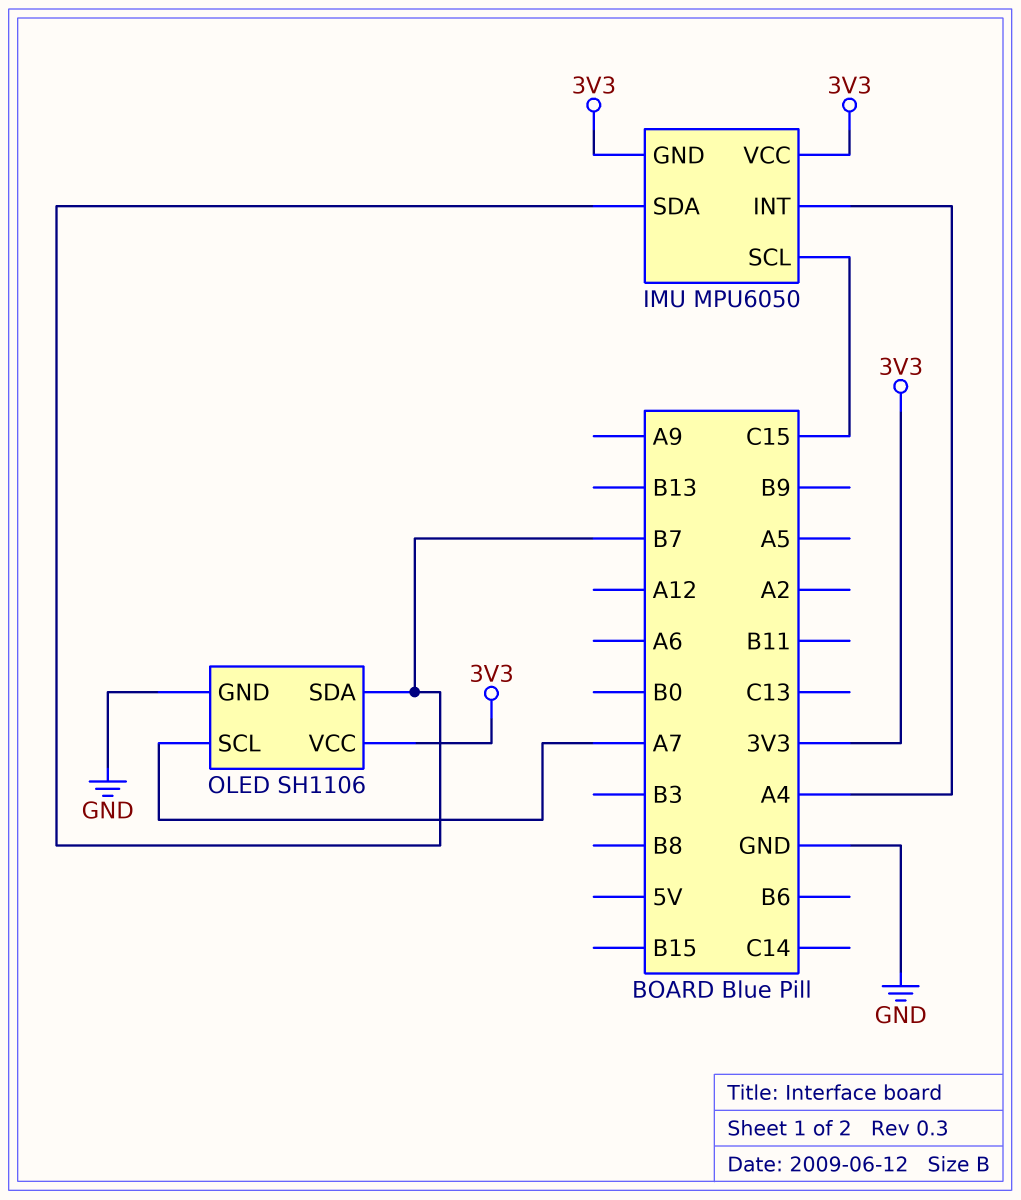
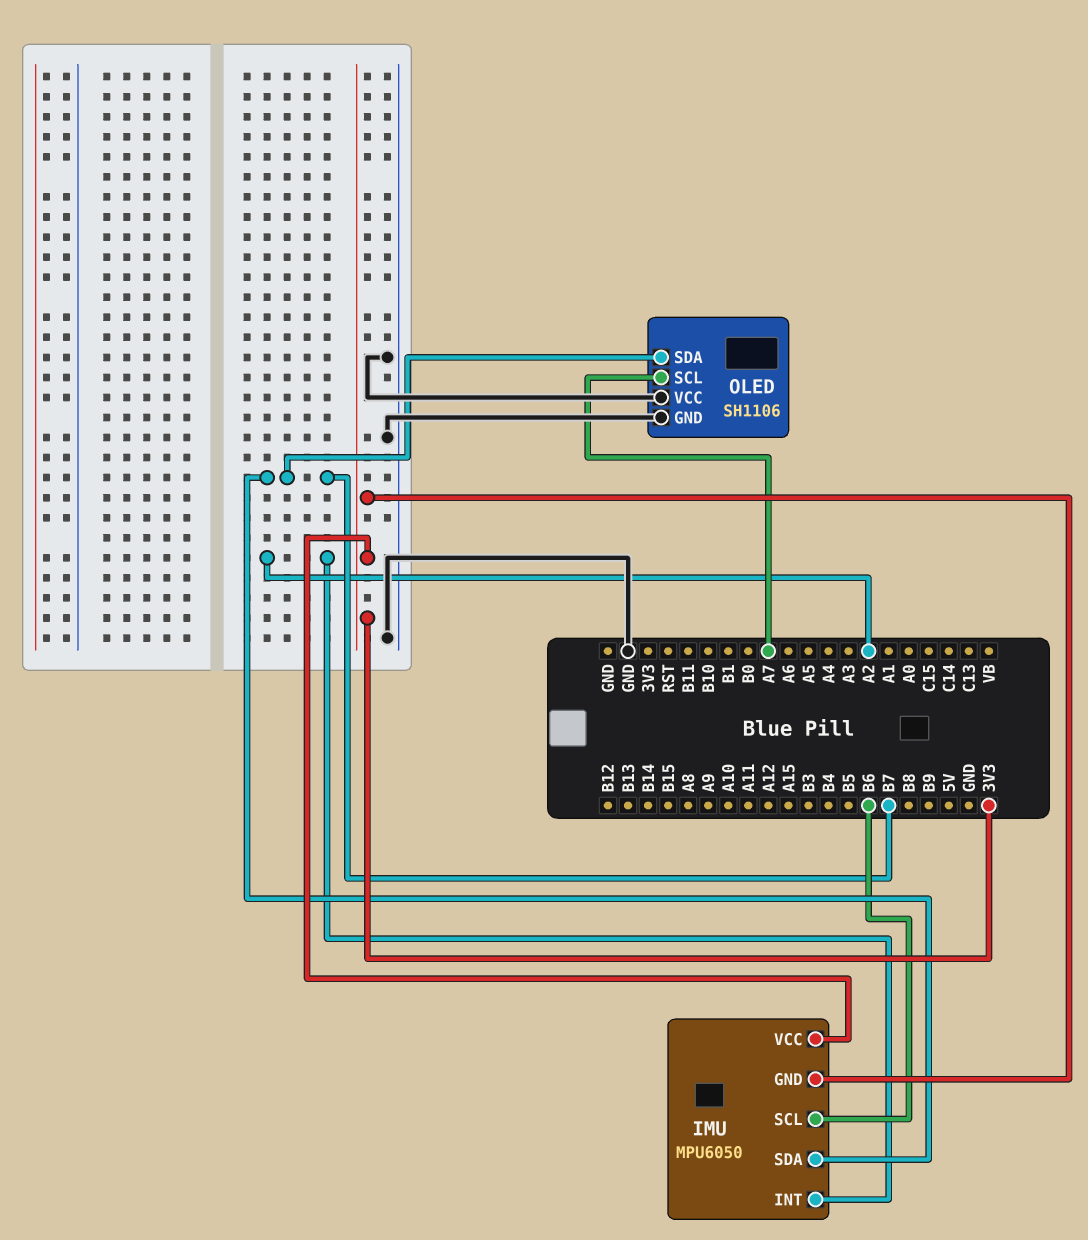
IMU pin INT: A4 -> A2
IMU pin SCL: C15 -> B6
OLED pin VCC: 3V3 -> GND

